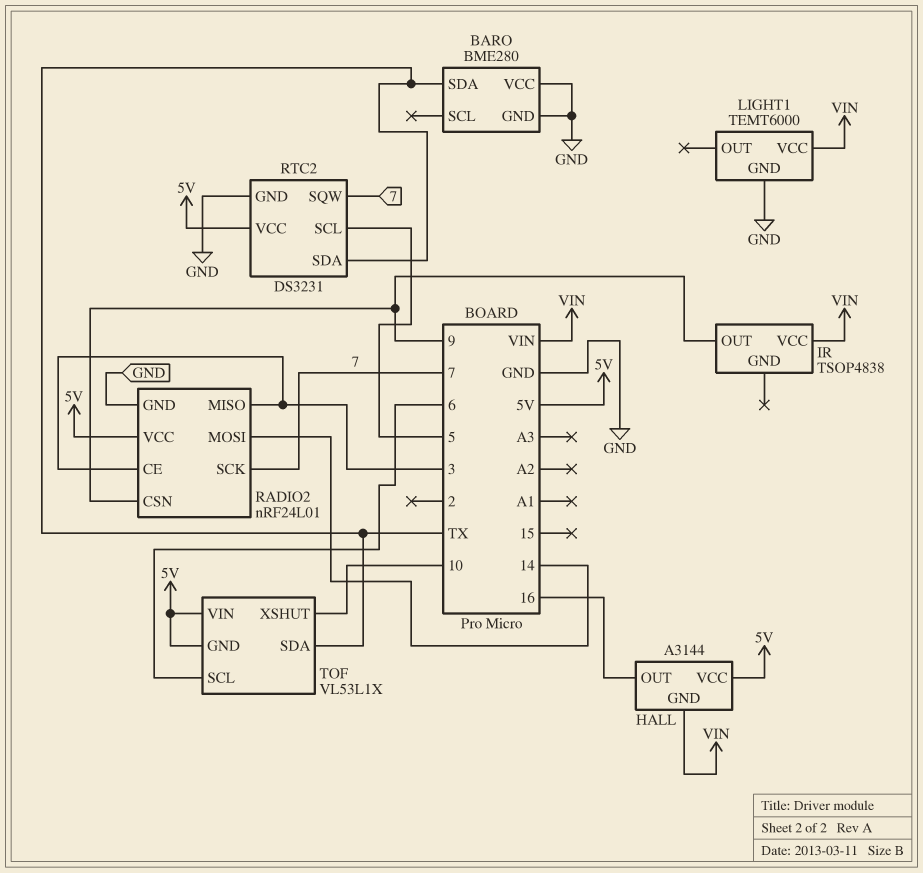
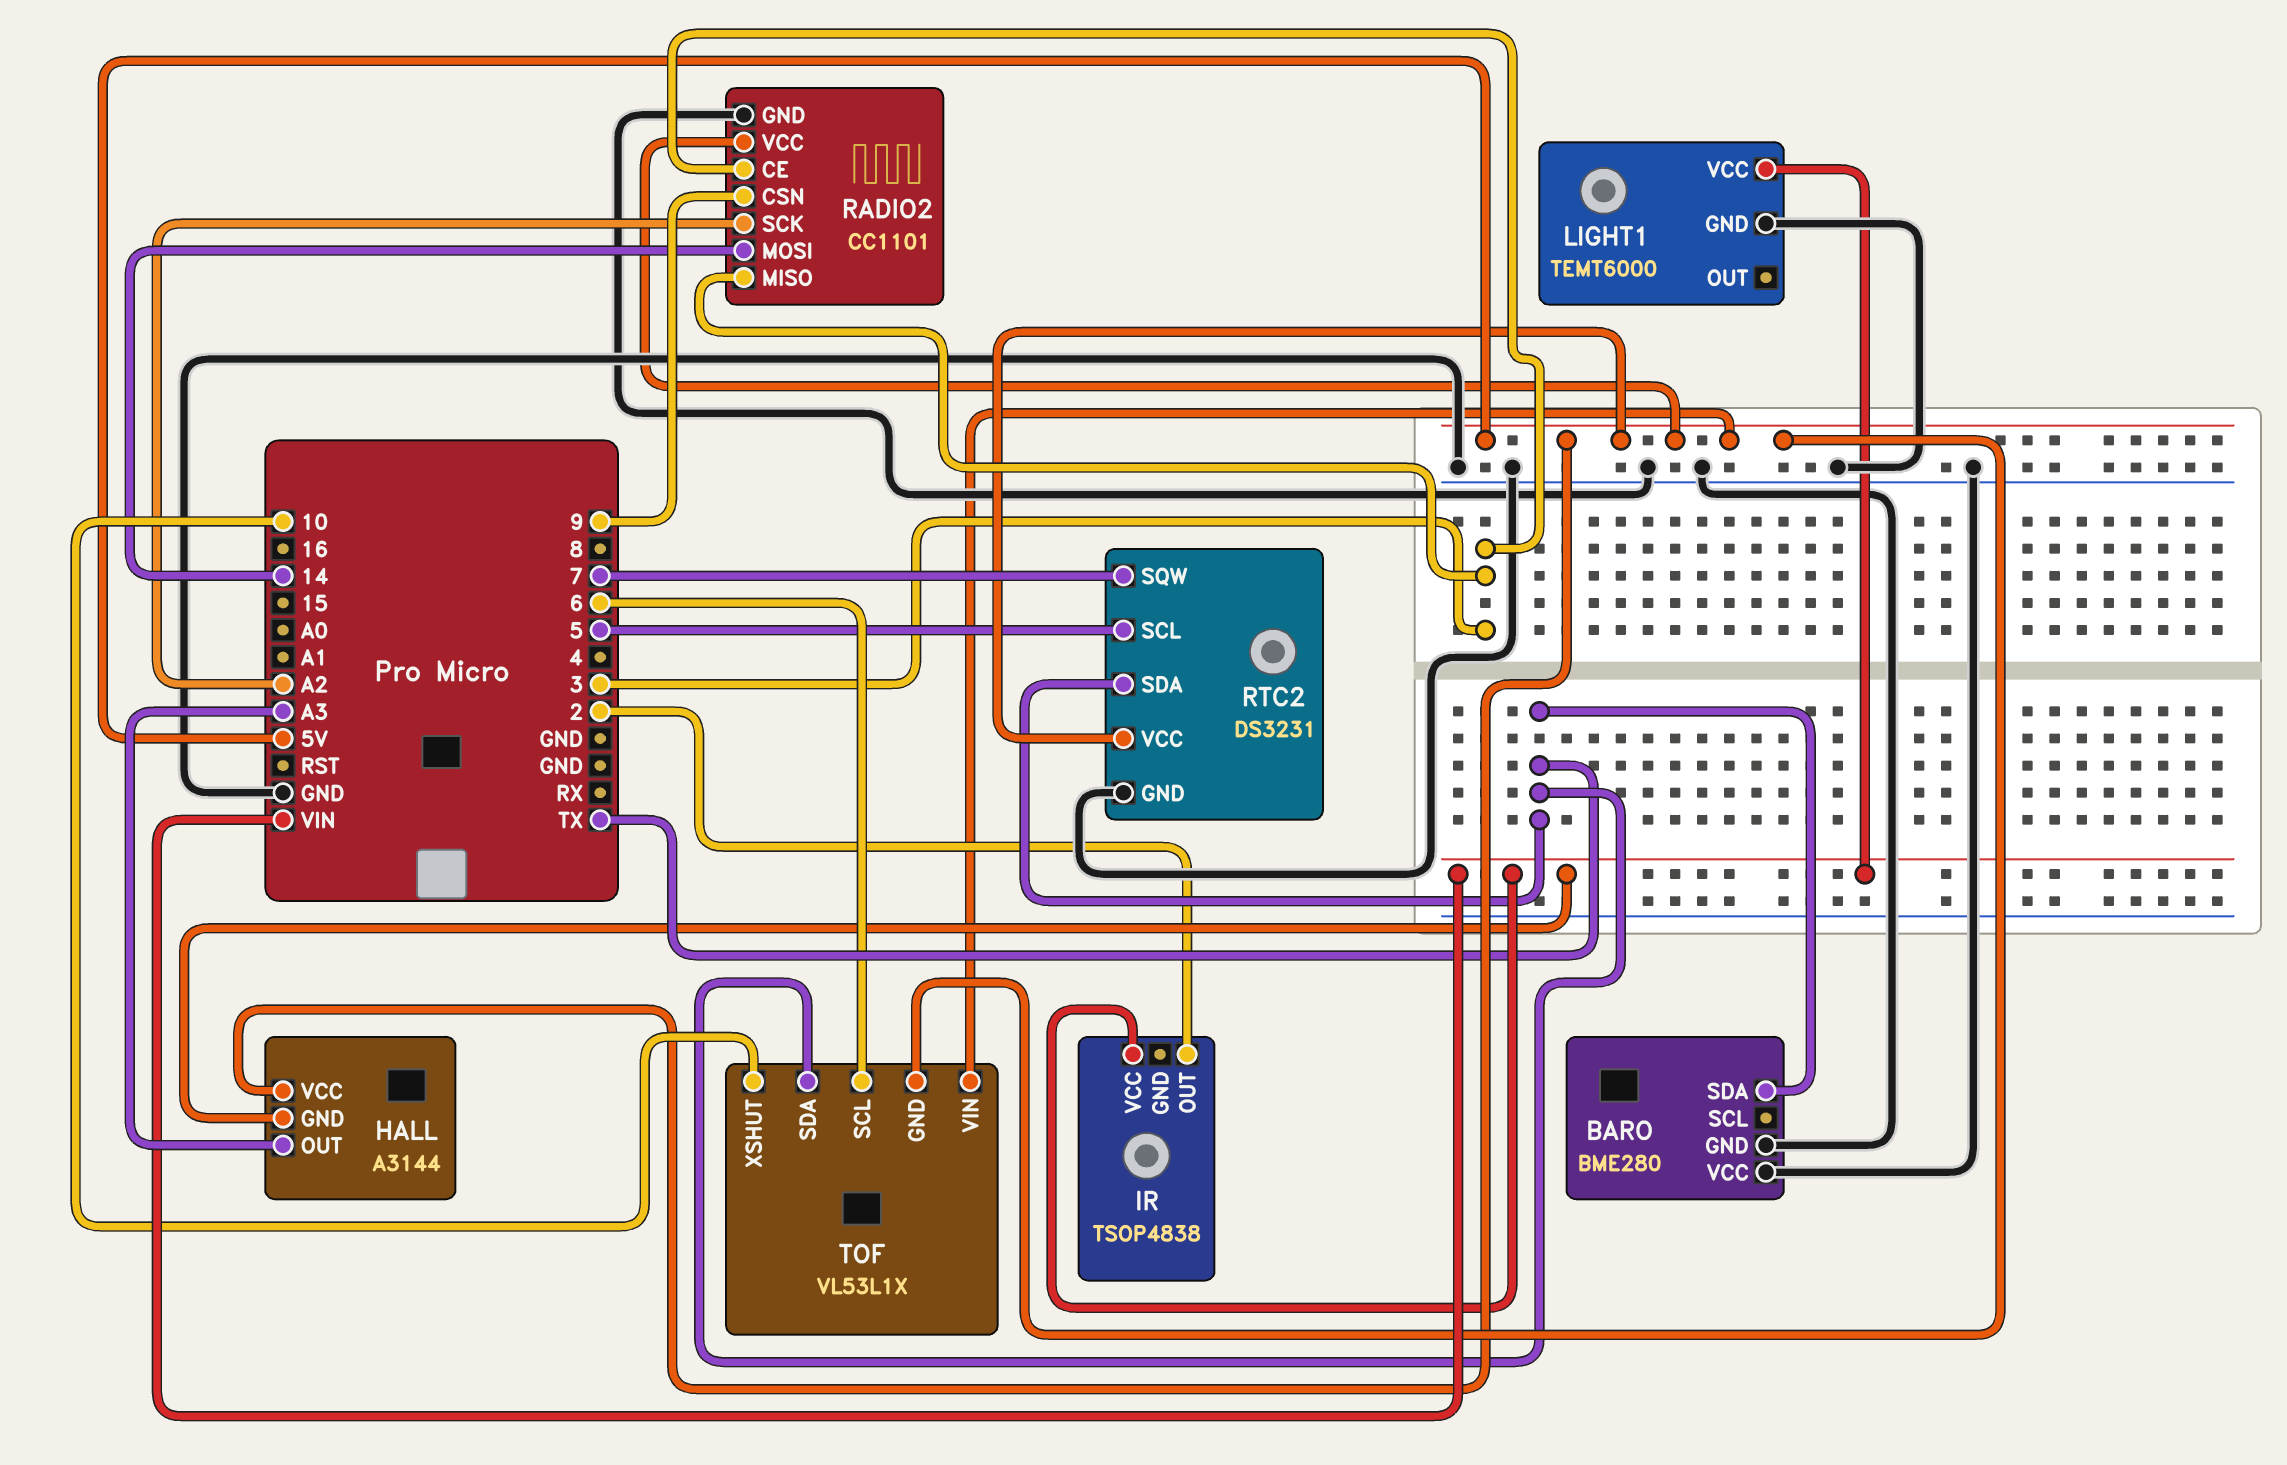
HALL pin OUT: 16 -> A3
IR pin OUT: 9 -> 2
RADIO2: nRF24L01 -> CC1101
RADIO2 pin SCK: 7 -> A2

